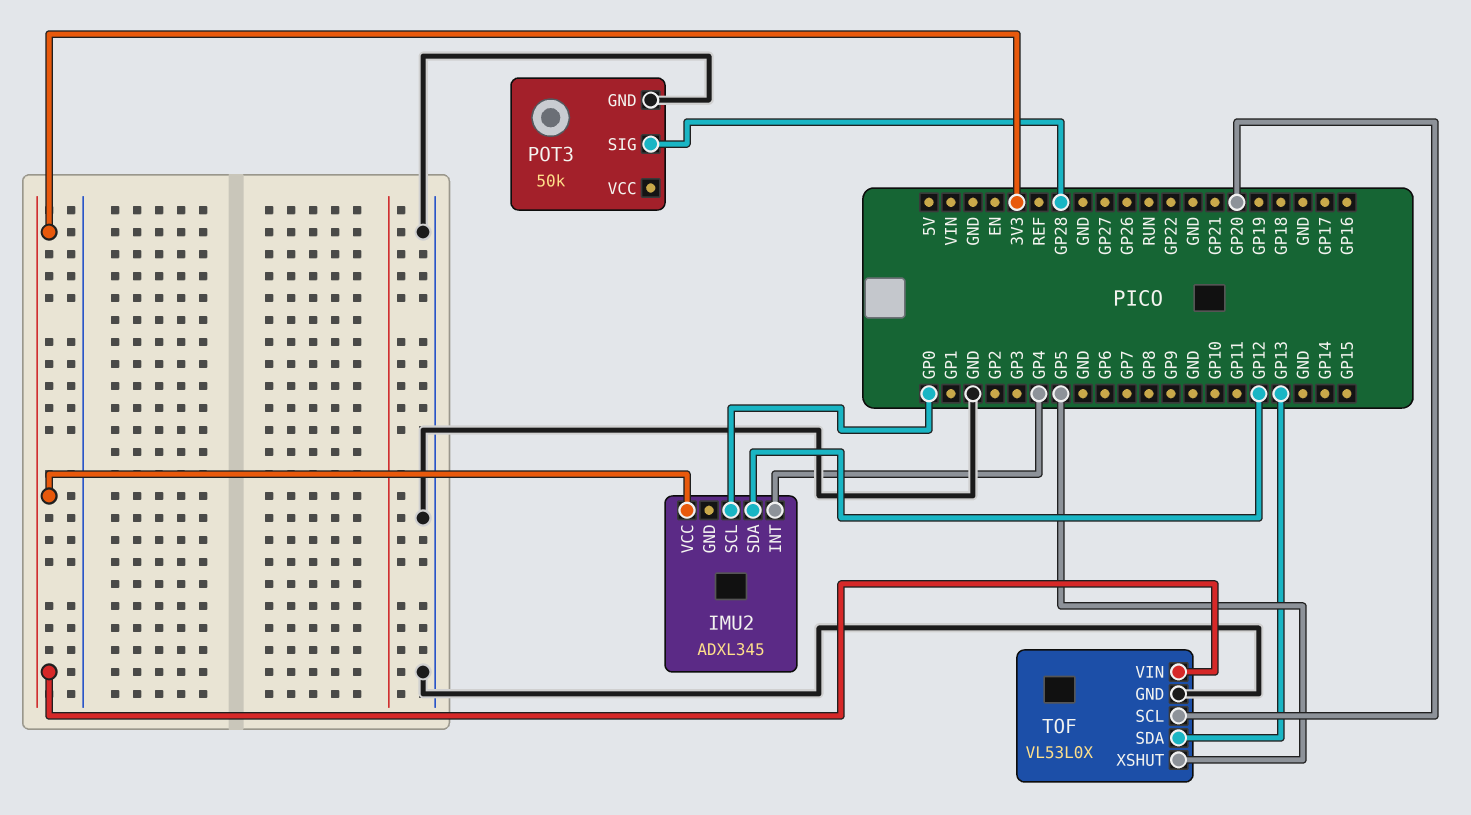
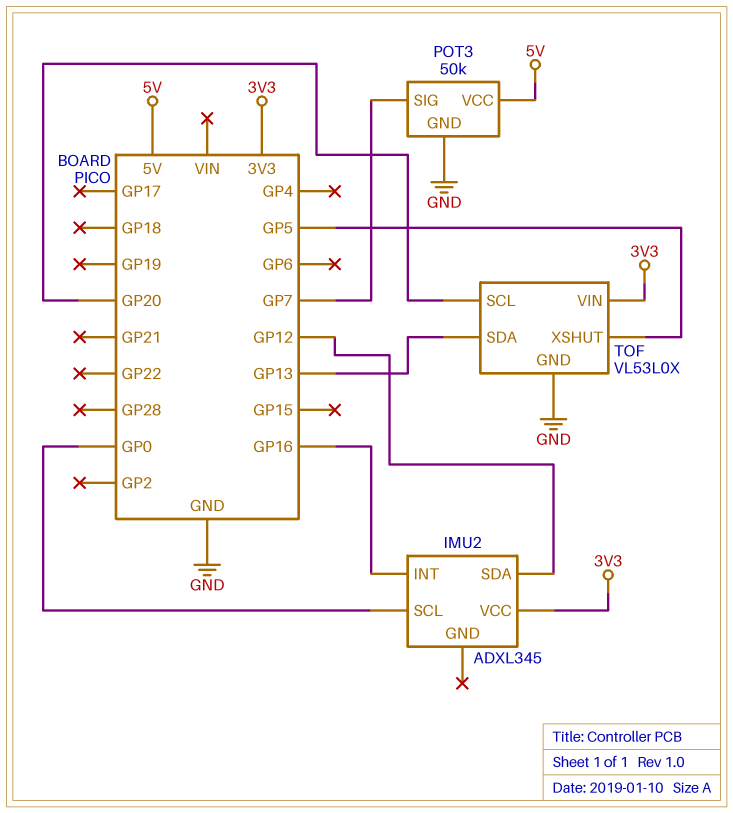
IMU2 pin INT: GP4 -> GP16
POT3 pin SIG: GP28 -> GP7
POT3 pin VCC: none -> 5V

